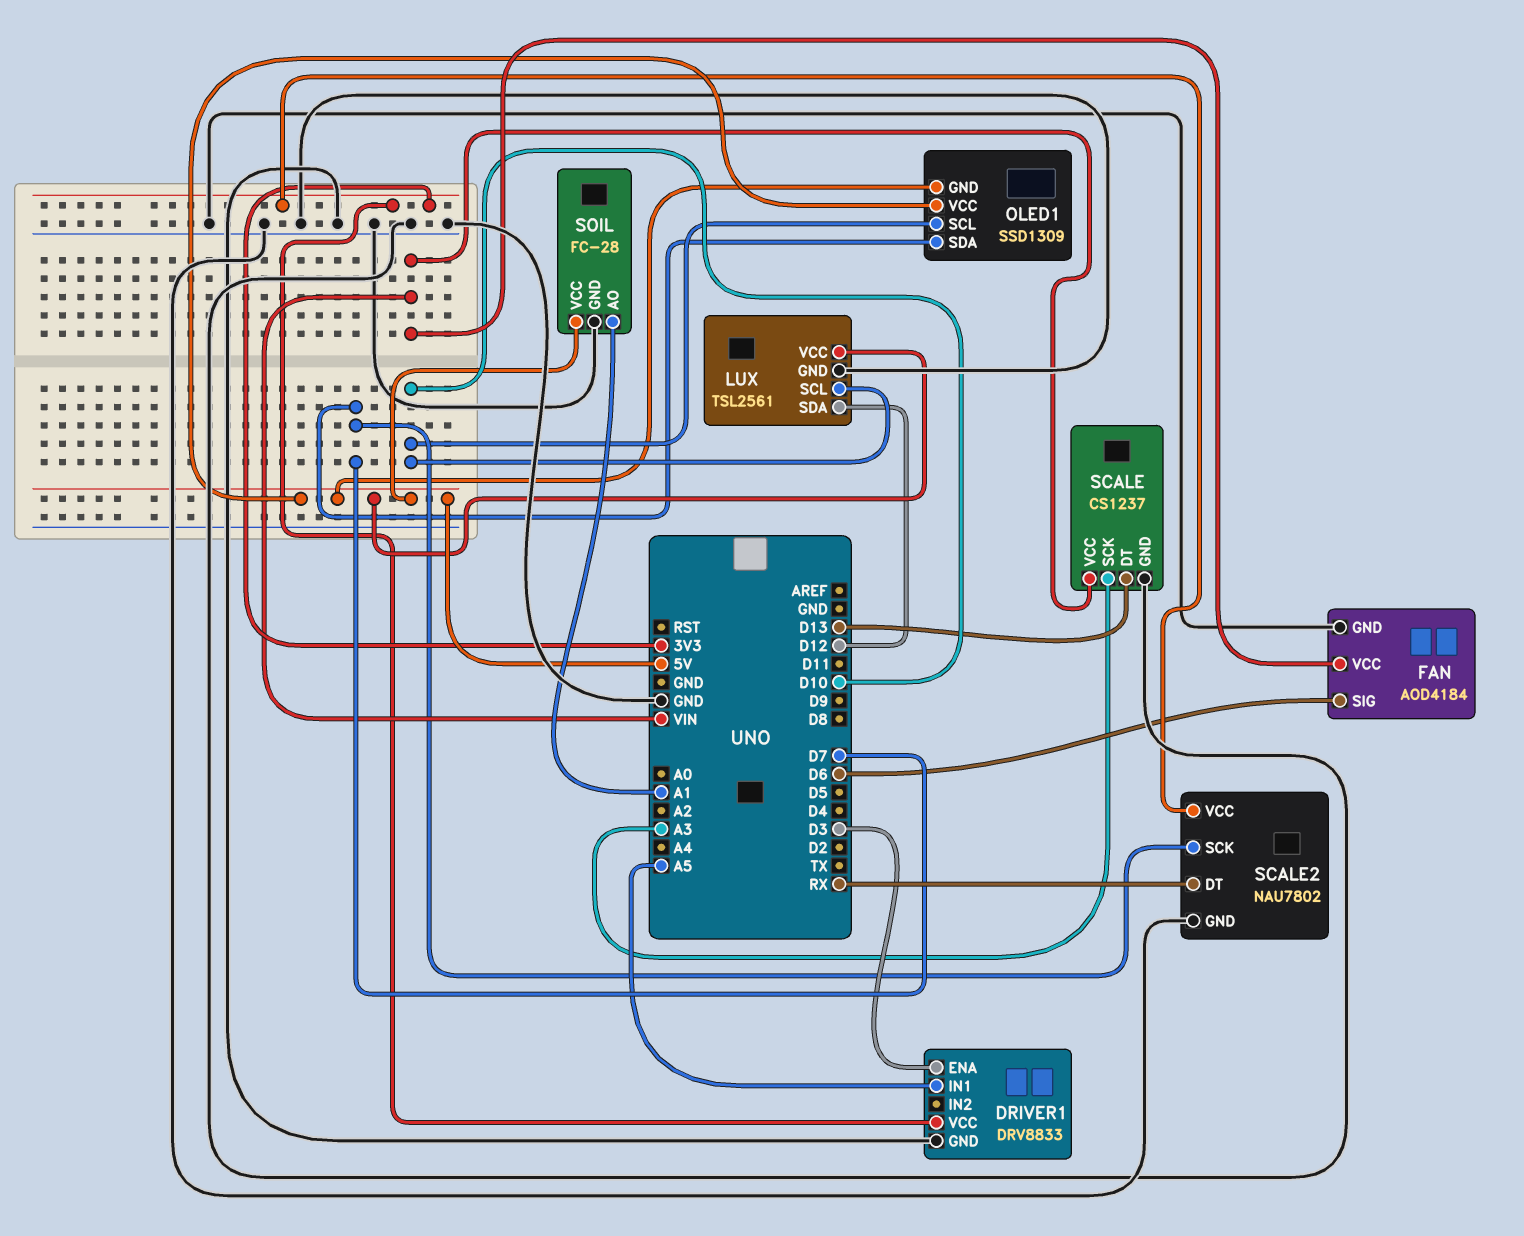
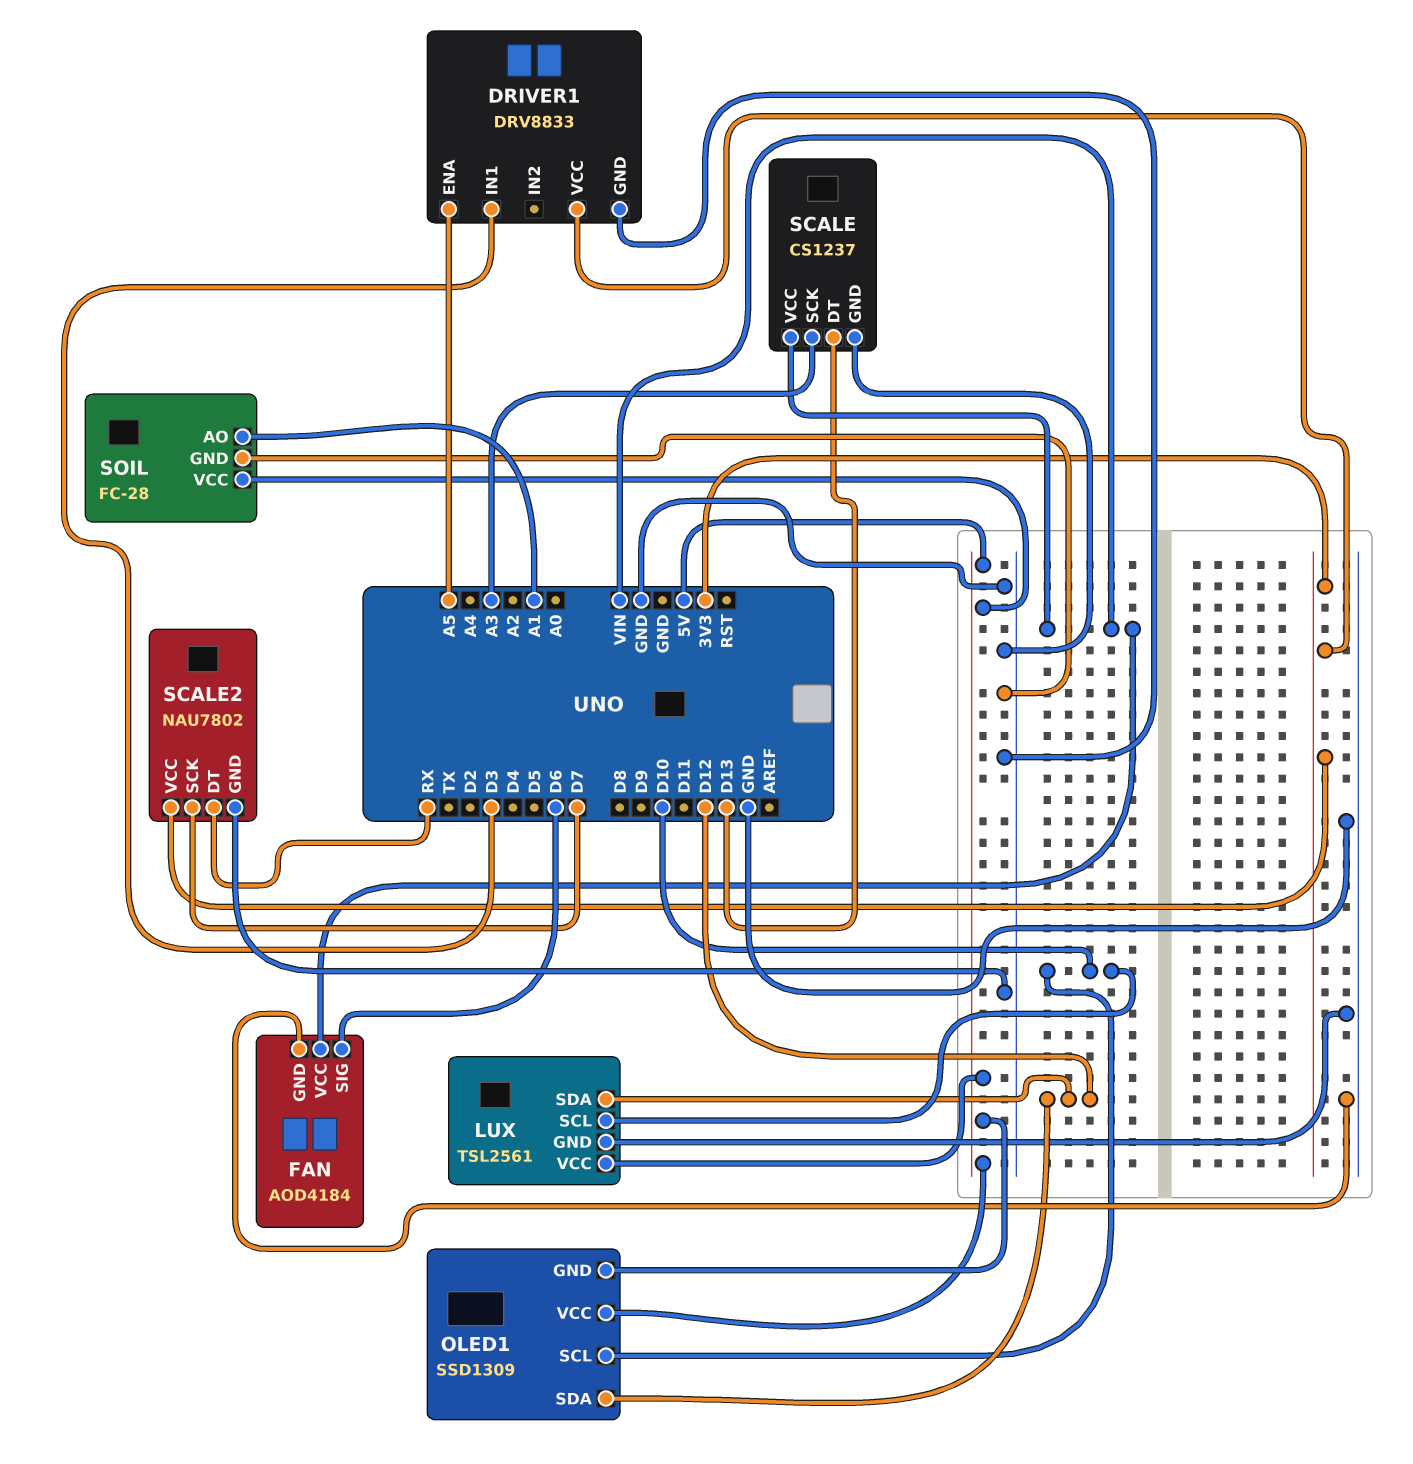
DRIVER1 pin ENA: D3 -> A5
DRIVER1 pin IN1: A5 -> D3
OLED1 pin SDA: D7 -> D12

